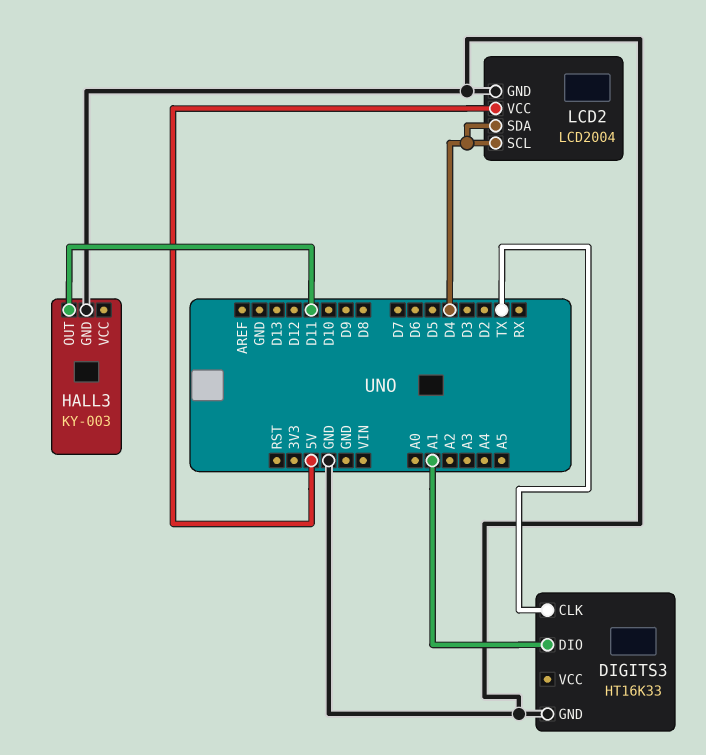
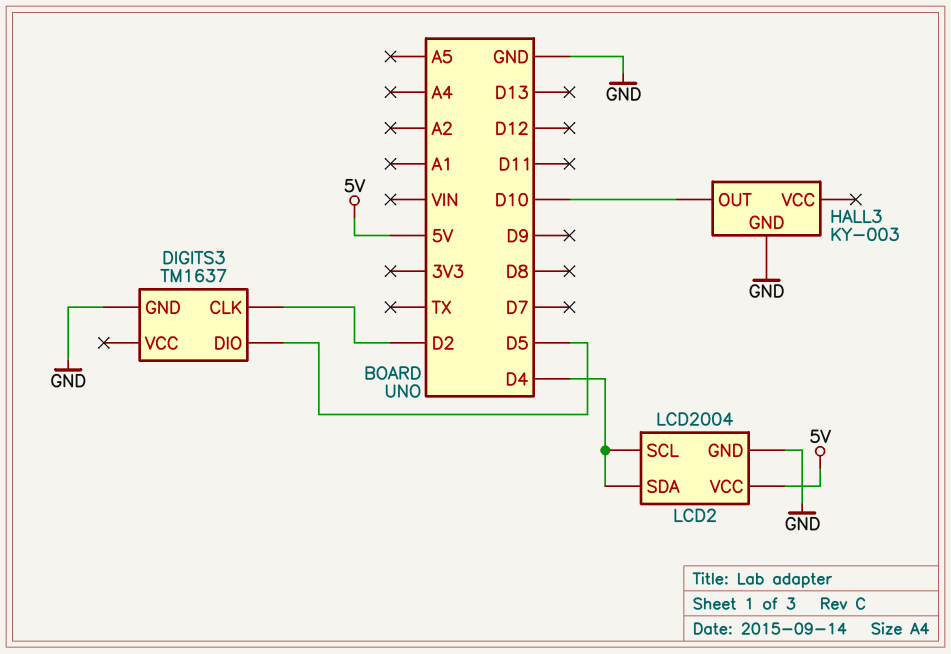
DIGITS3: HT16K33 -> TM1637
DIGITS3 pin CLK: TX -> D2
DIGITS3 pin DIO: A1 -> D5
HALL3 pin OUT: D11 -> D10

